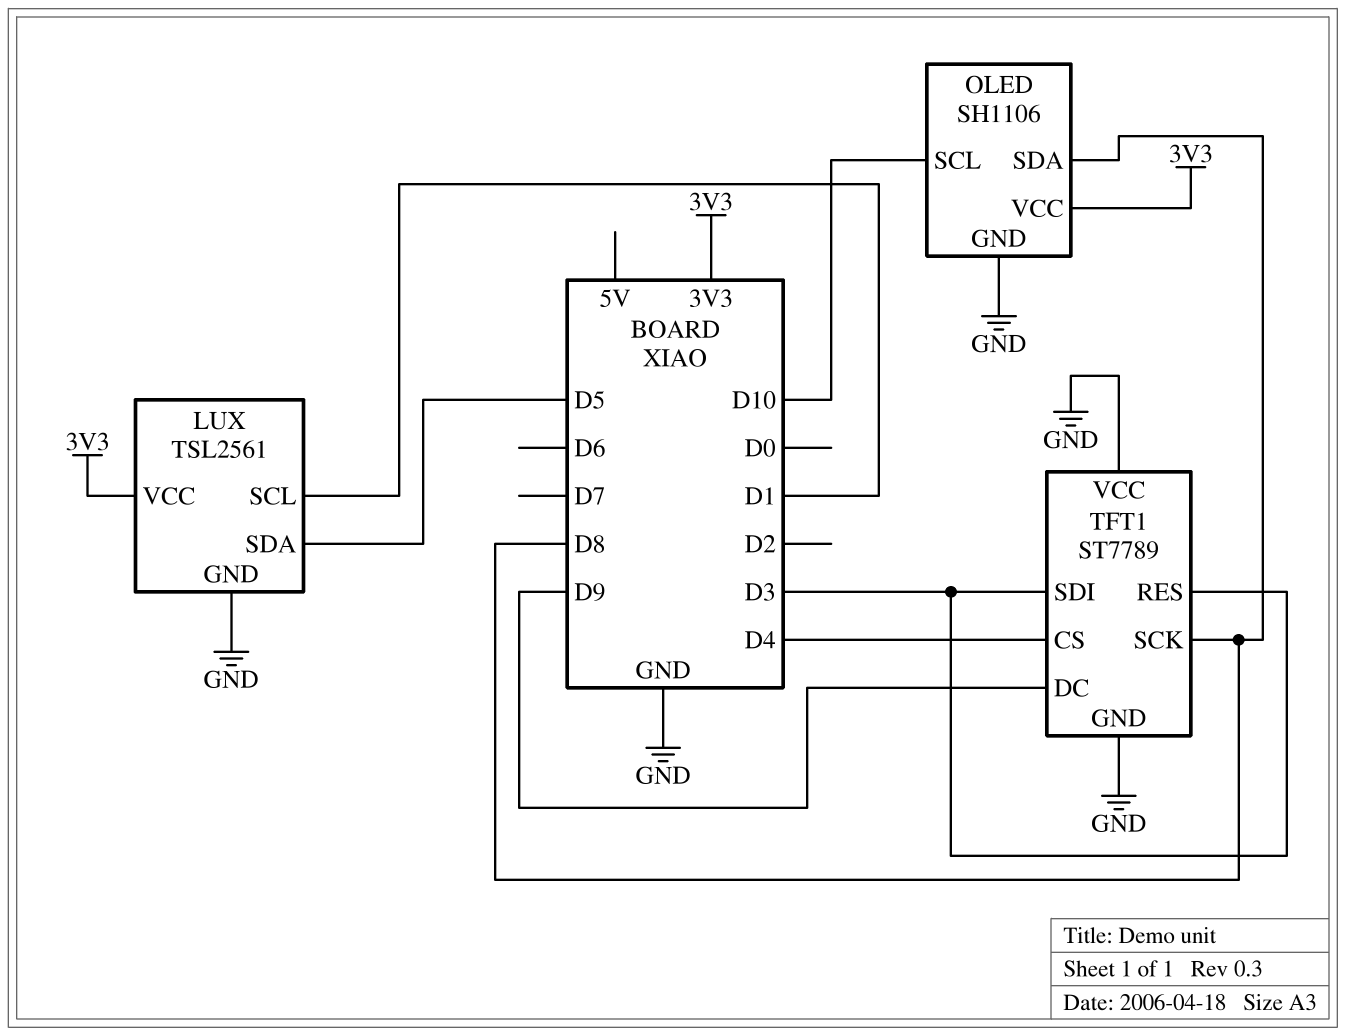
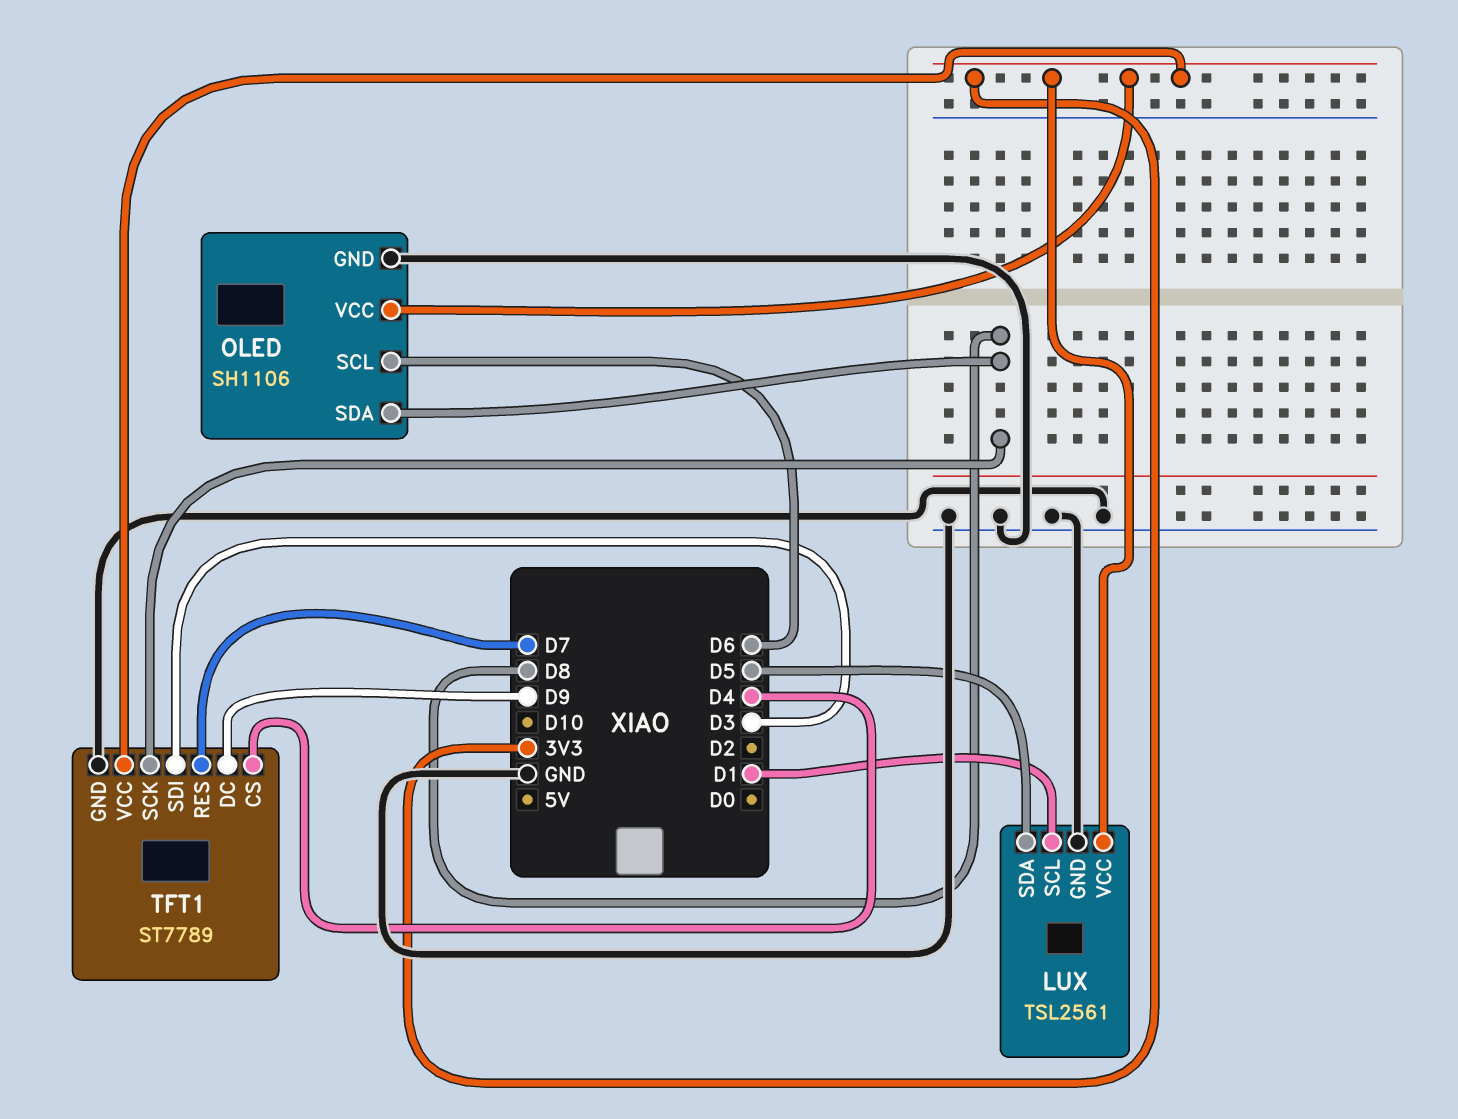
OLED pin SCL: D10 -> D6
TFT1 pin RES: D3 -> D7
TFT1 pin VCC: GND -> 3V3

